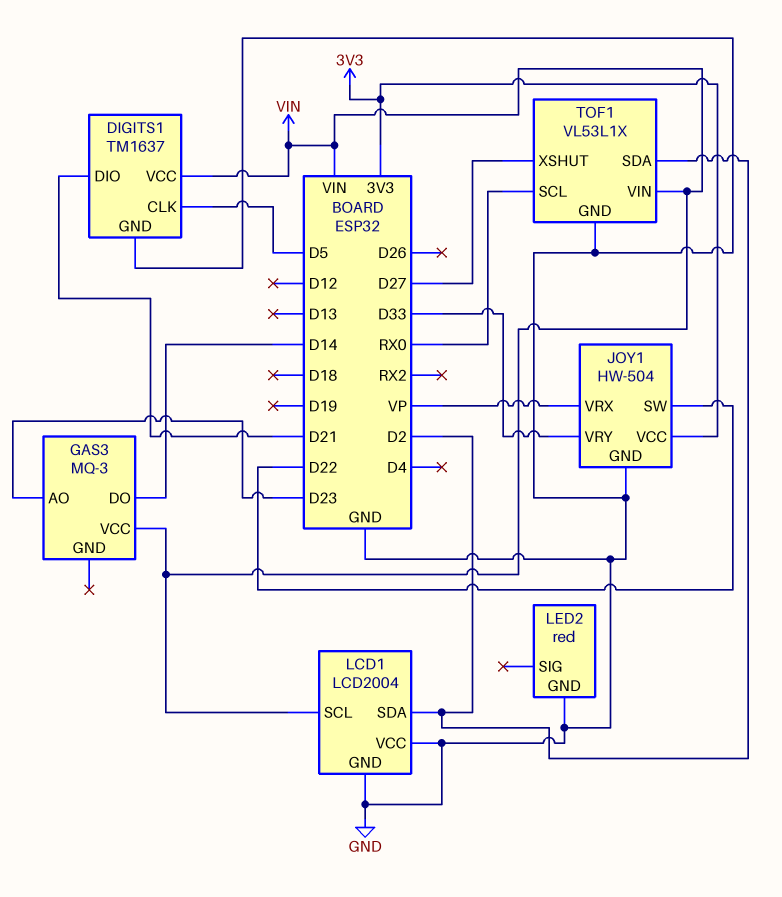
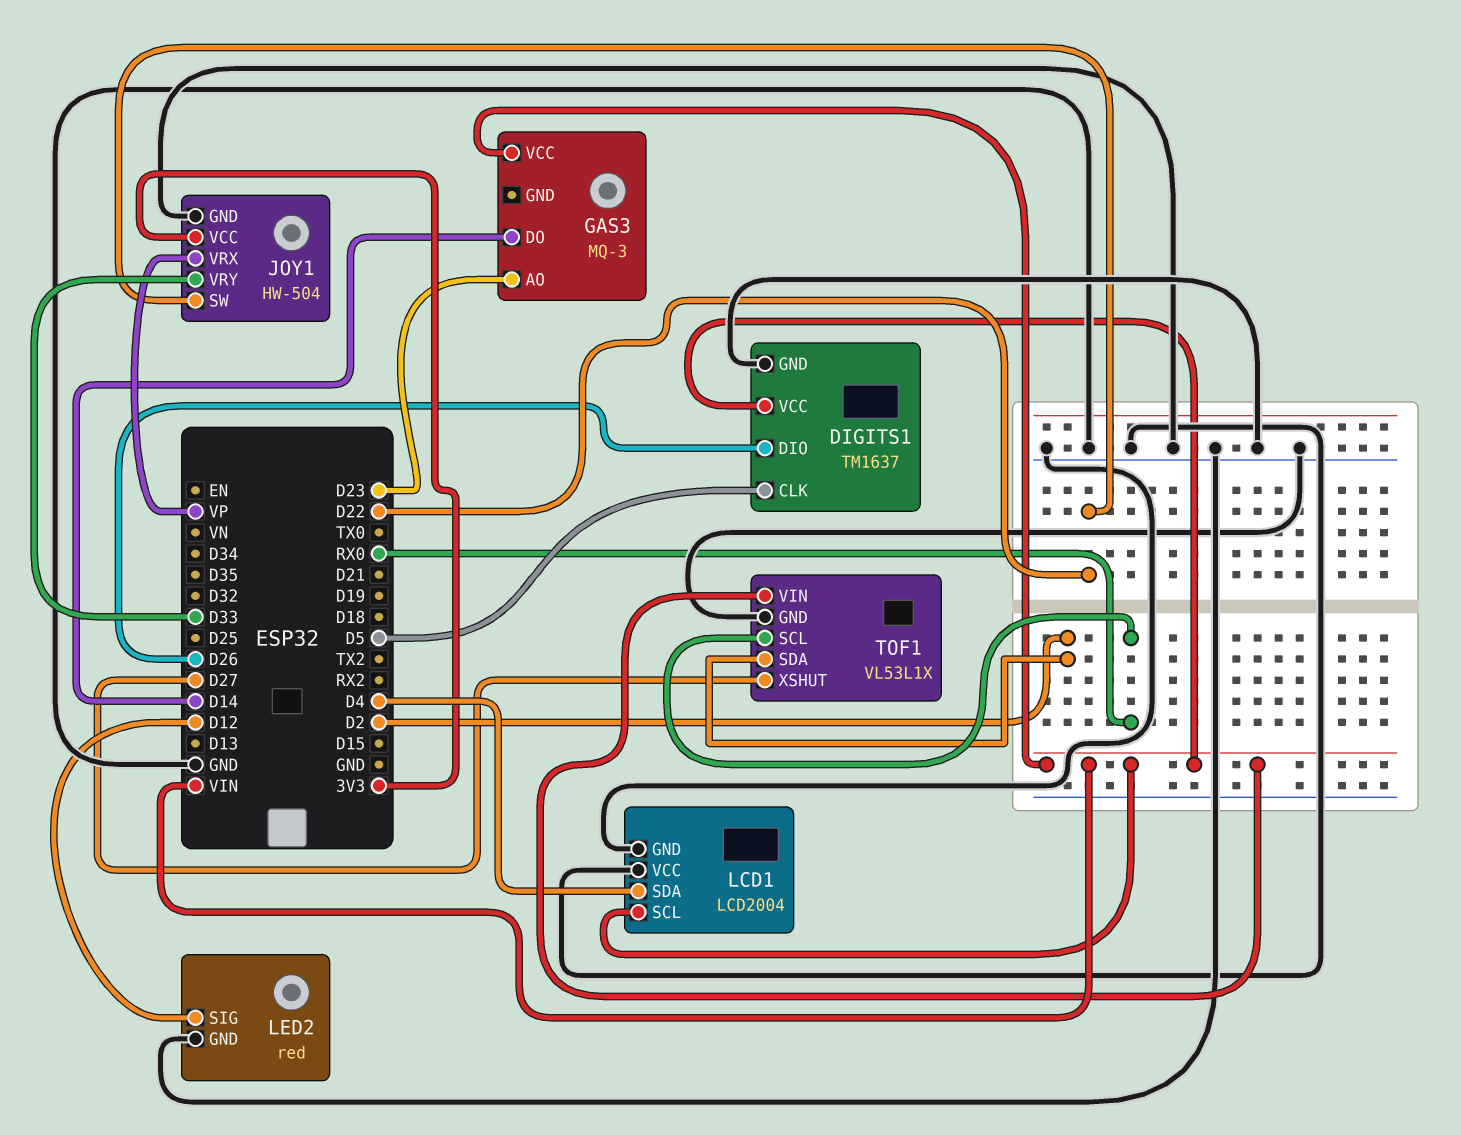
DIGITS1 pin DIO: D21 -> D26
LCD1 pin SDA: D2 -> D4
LED2 pin SIG: none -> D12

